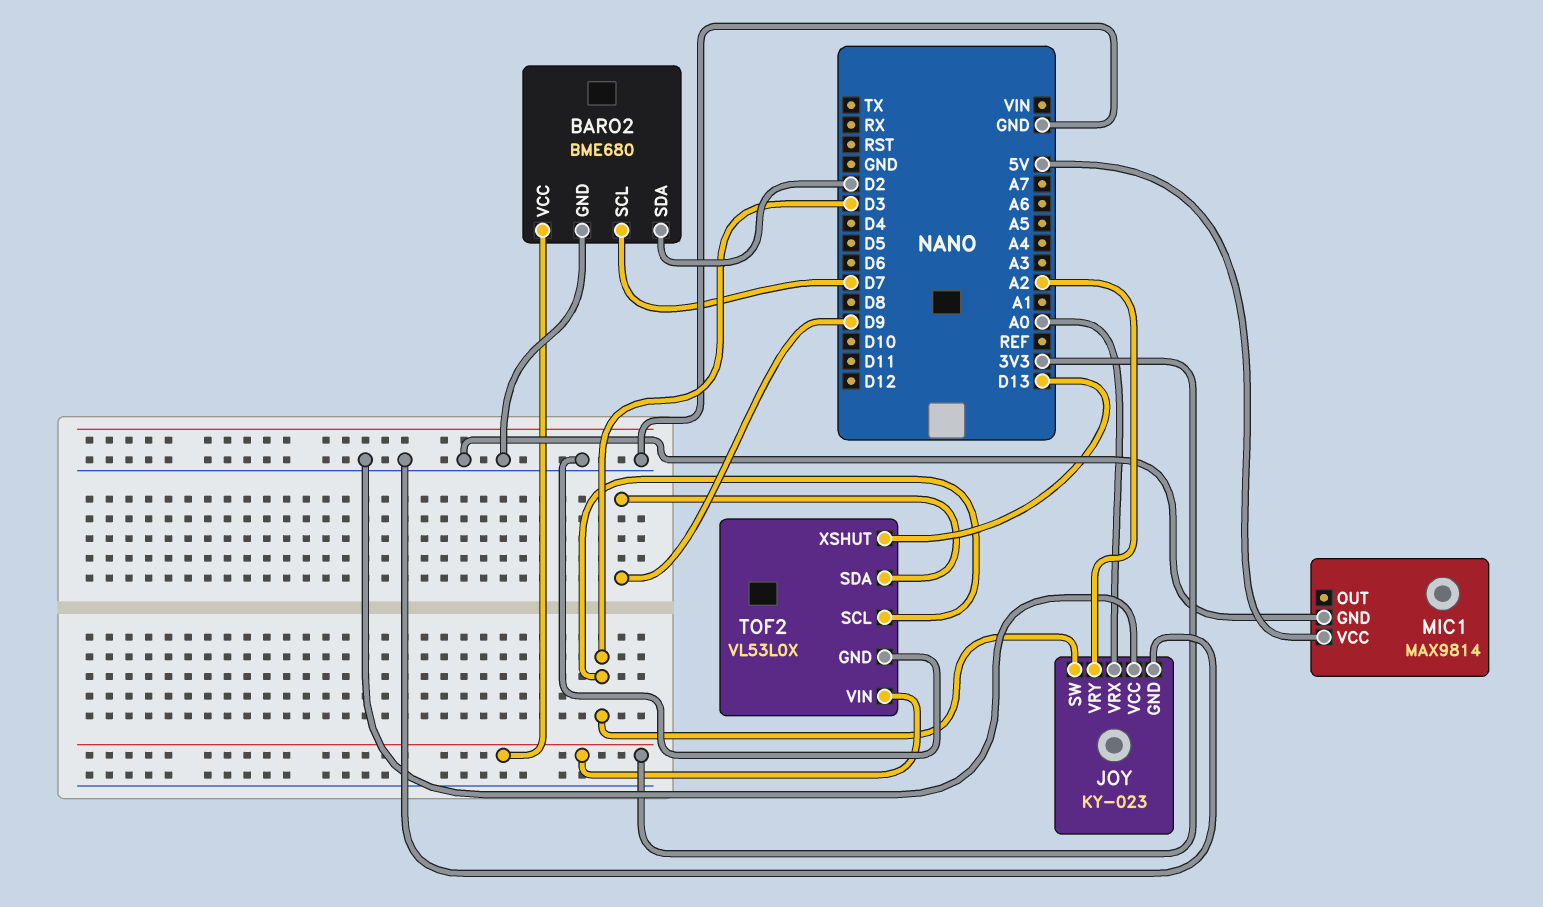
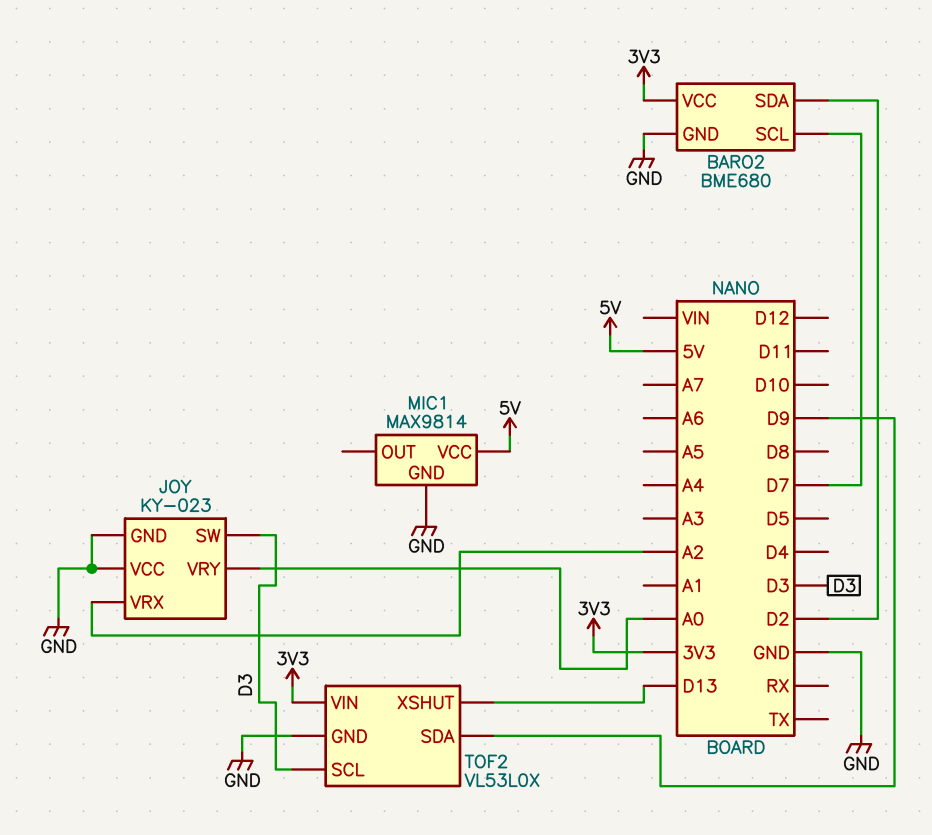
JOY pin VRX: A0 -> A2
JOY pin VRY: A2 -> A0

